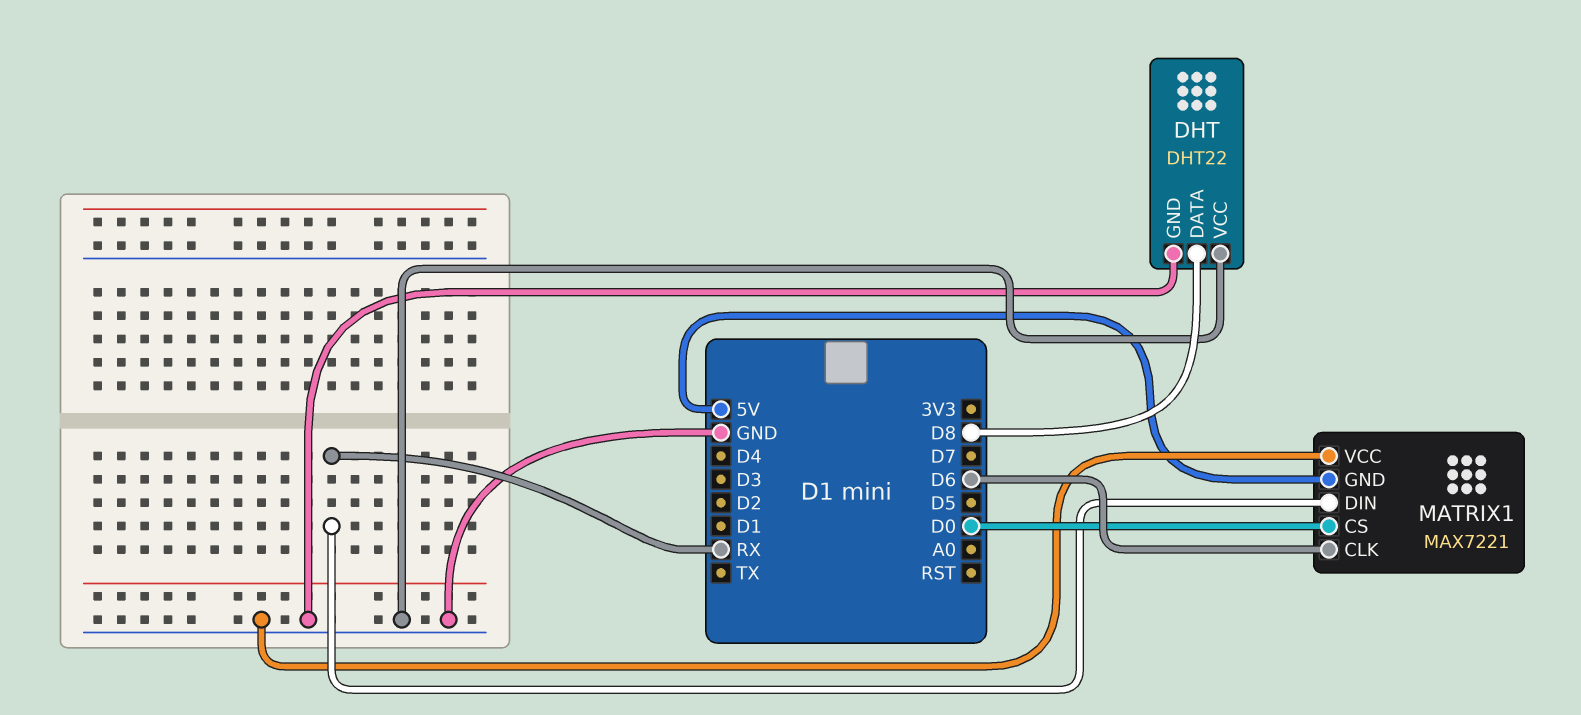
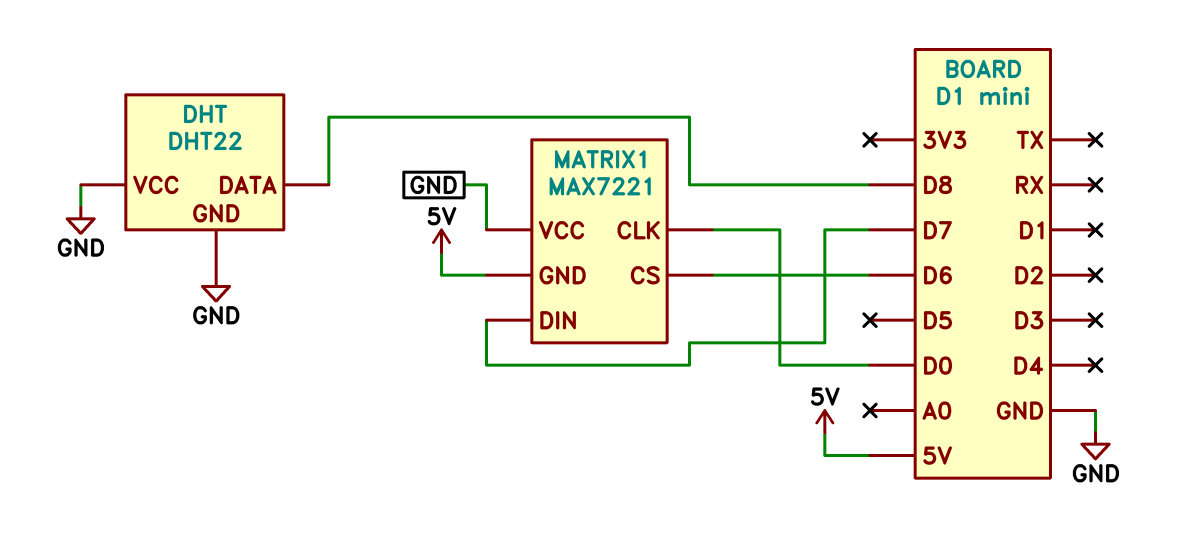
MATRIX1 pin CLK: D6 -> D0
MATRIX1 pin CS: D0 -> D6
MATRIX1 pin DIN: RX -> D7

